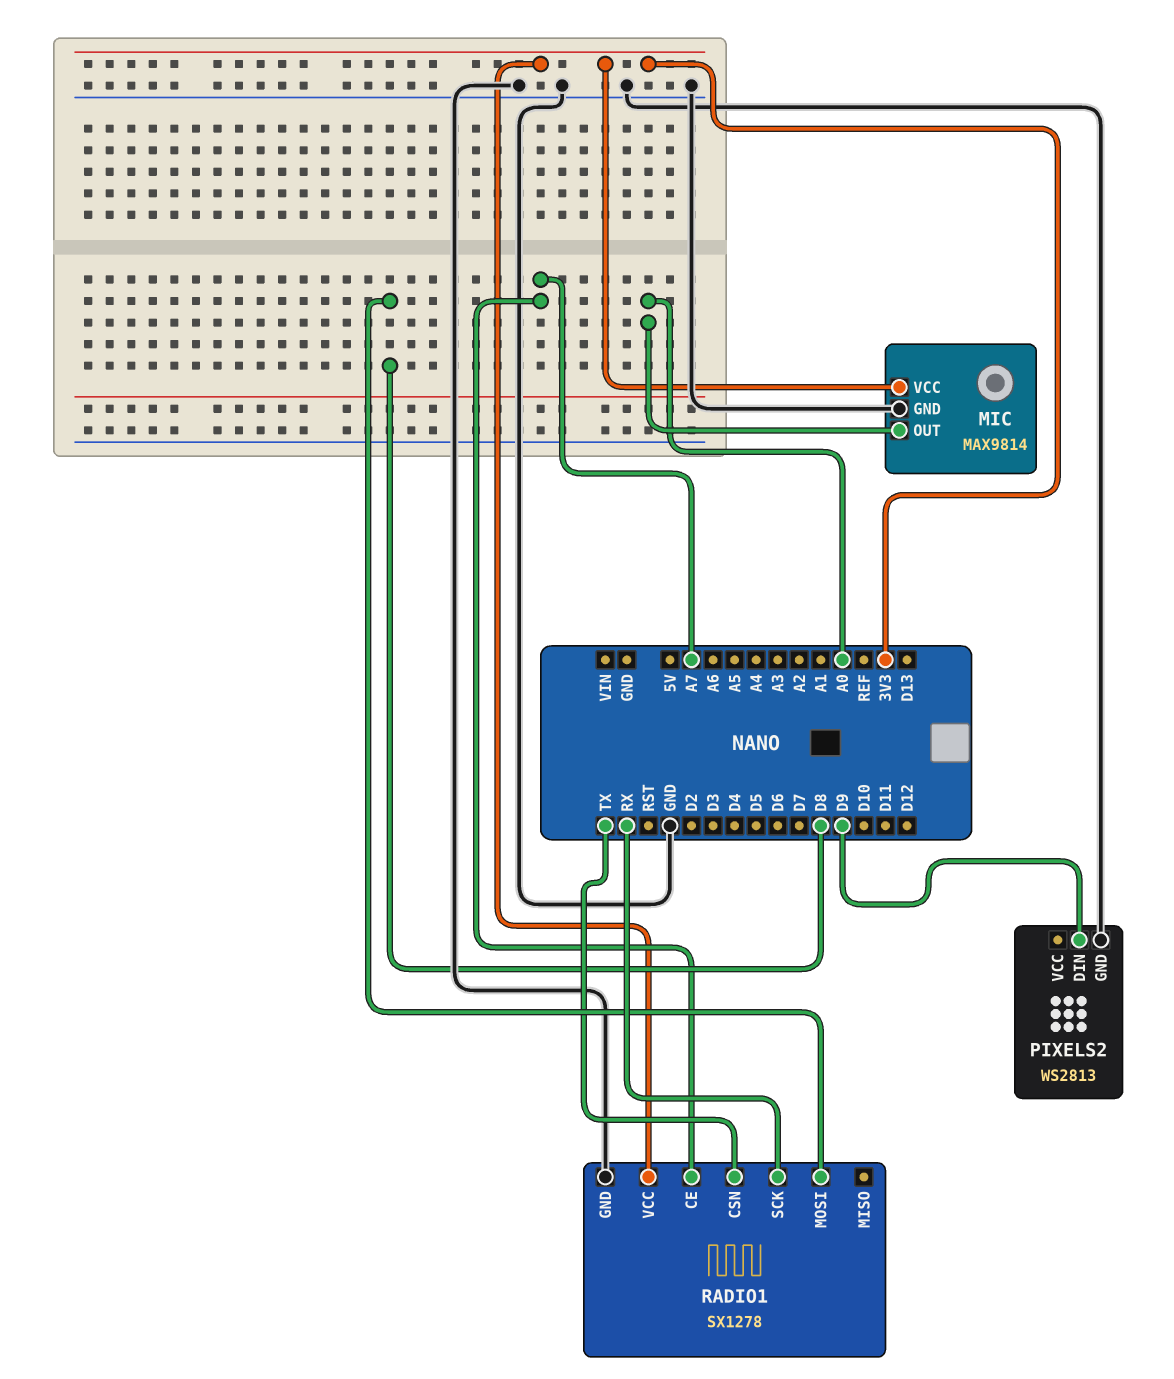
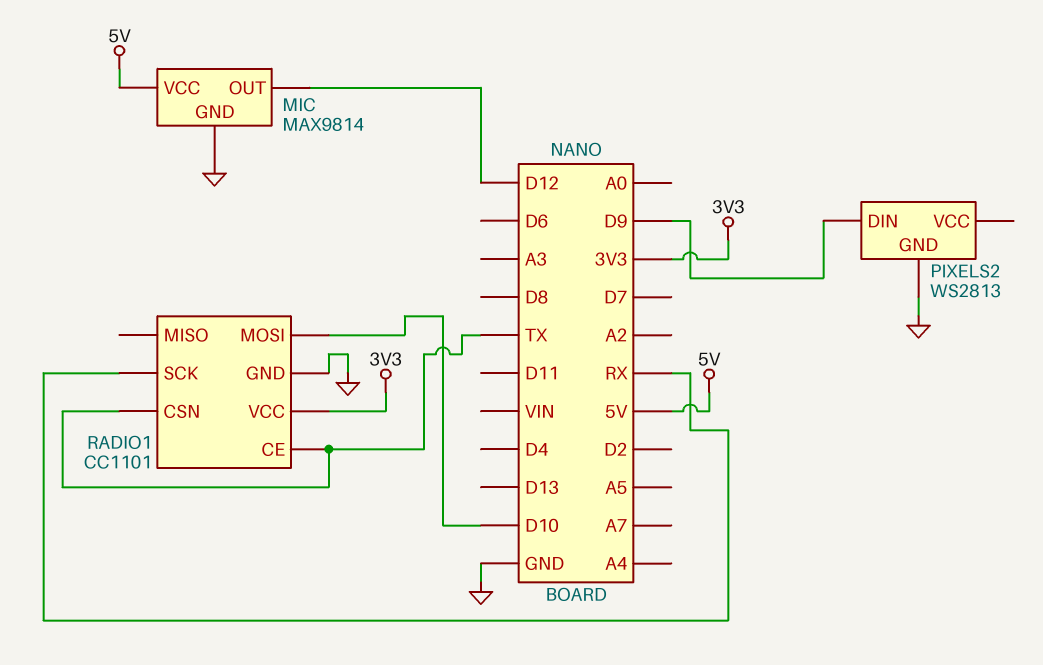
MIC pin OUT: A0 -> D12
MIC pin VCC: 3V3 -> 5V
RADIO1: SX1278 -> CC1101
RADIO1 pin CE: A7 -> TX
RADIO1 pin MOSI: D8 -> D10

